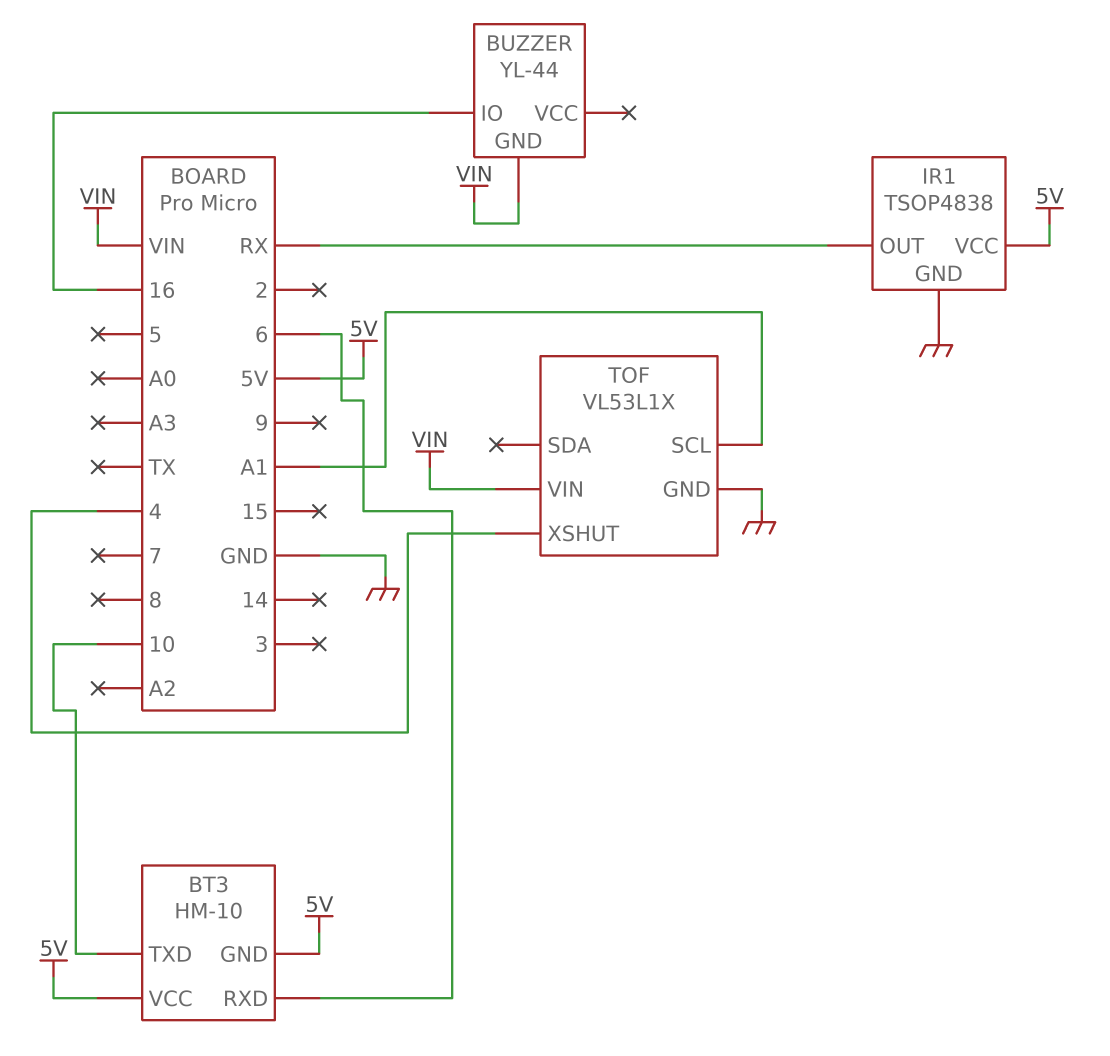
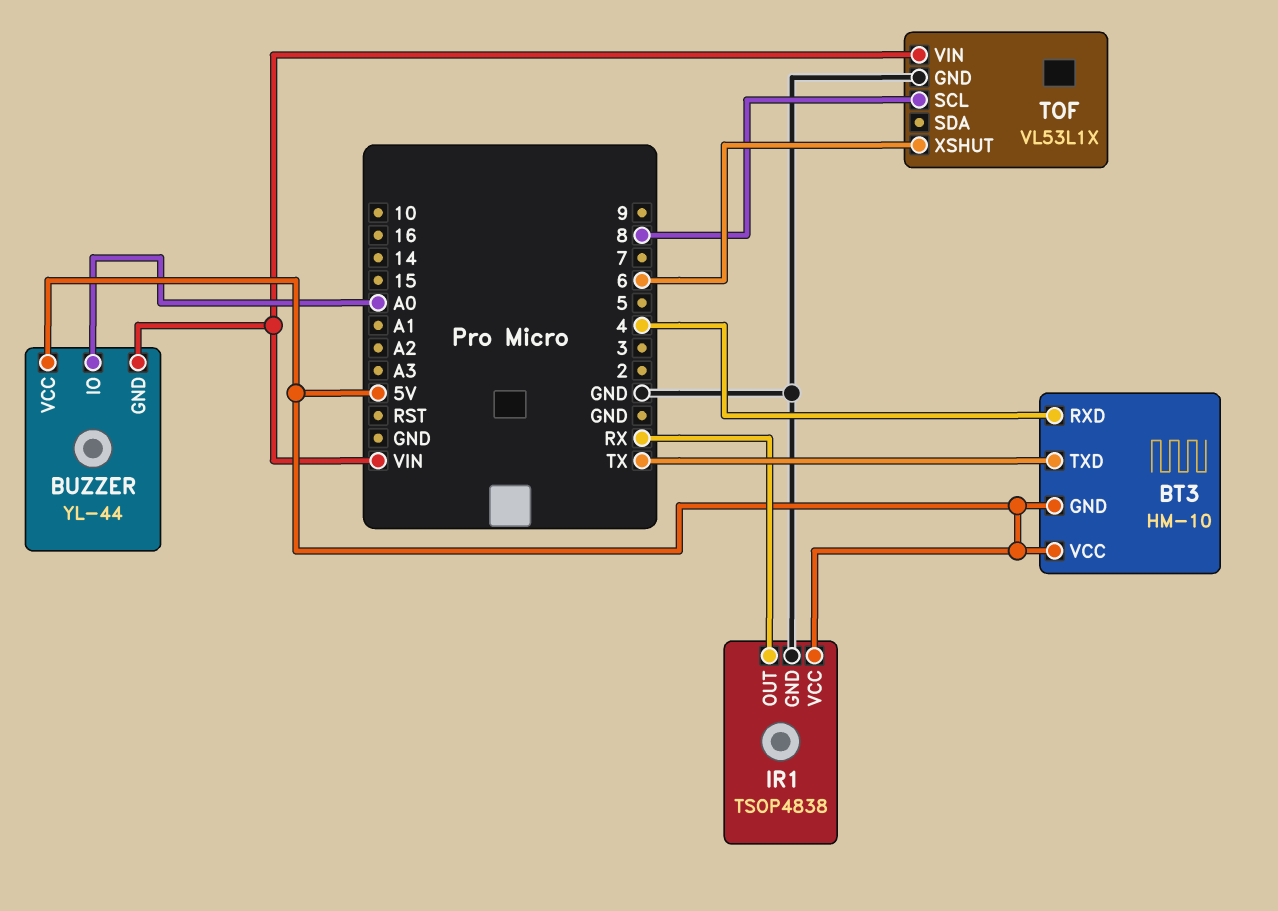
BT3 pin RXD: 6 -> 4
BT3 pin TXD: 10 -> TX
BUZZER pin IO: 16 -> A0
BUZZER pin VCC: none -> 5V
TOF pin SCL: A1 -> 8
TOF pin XSHUT: 4 -> 6

